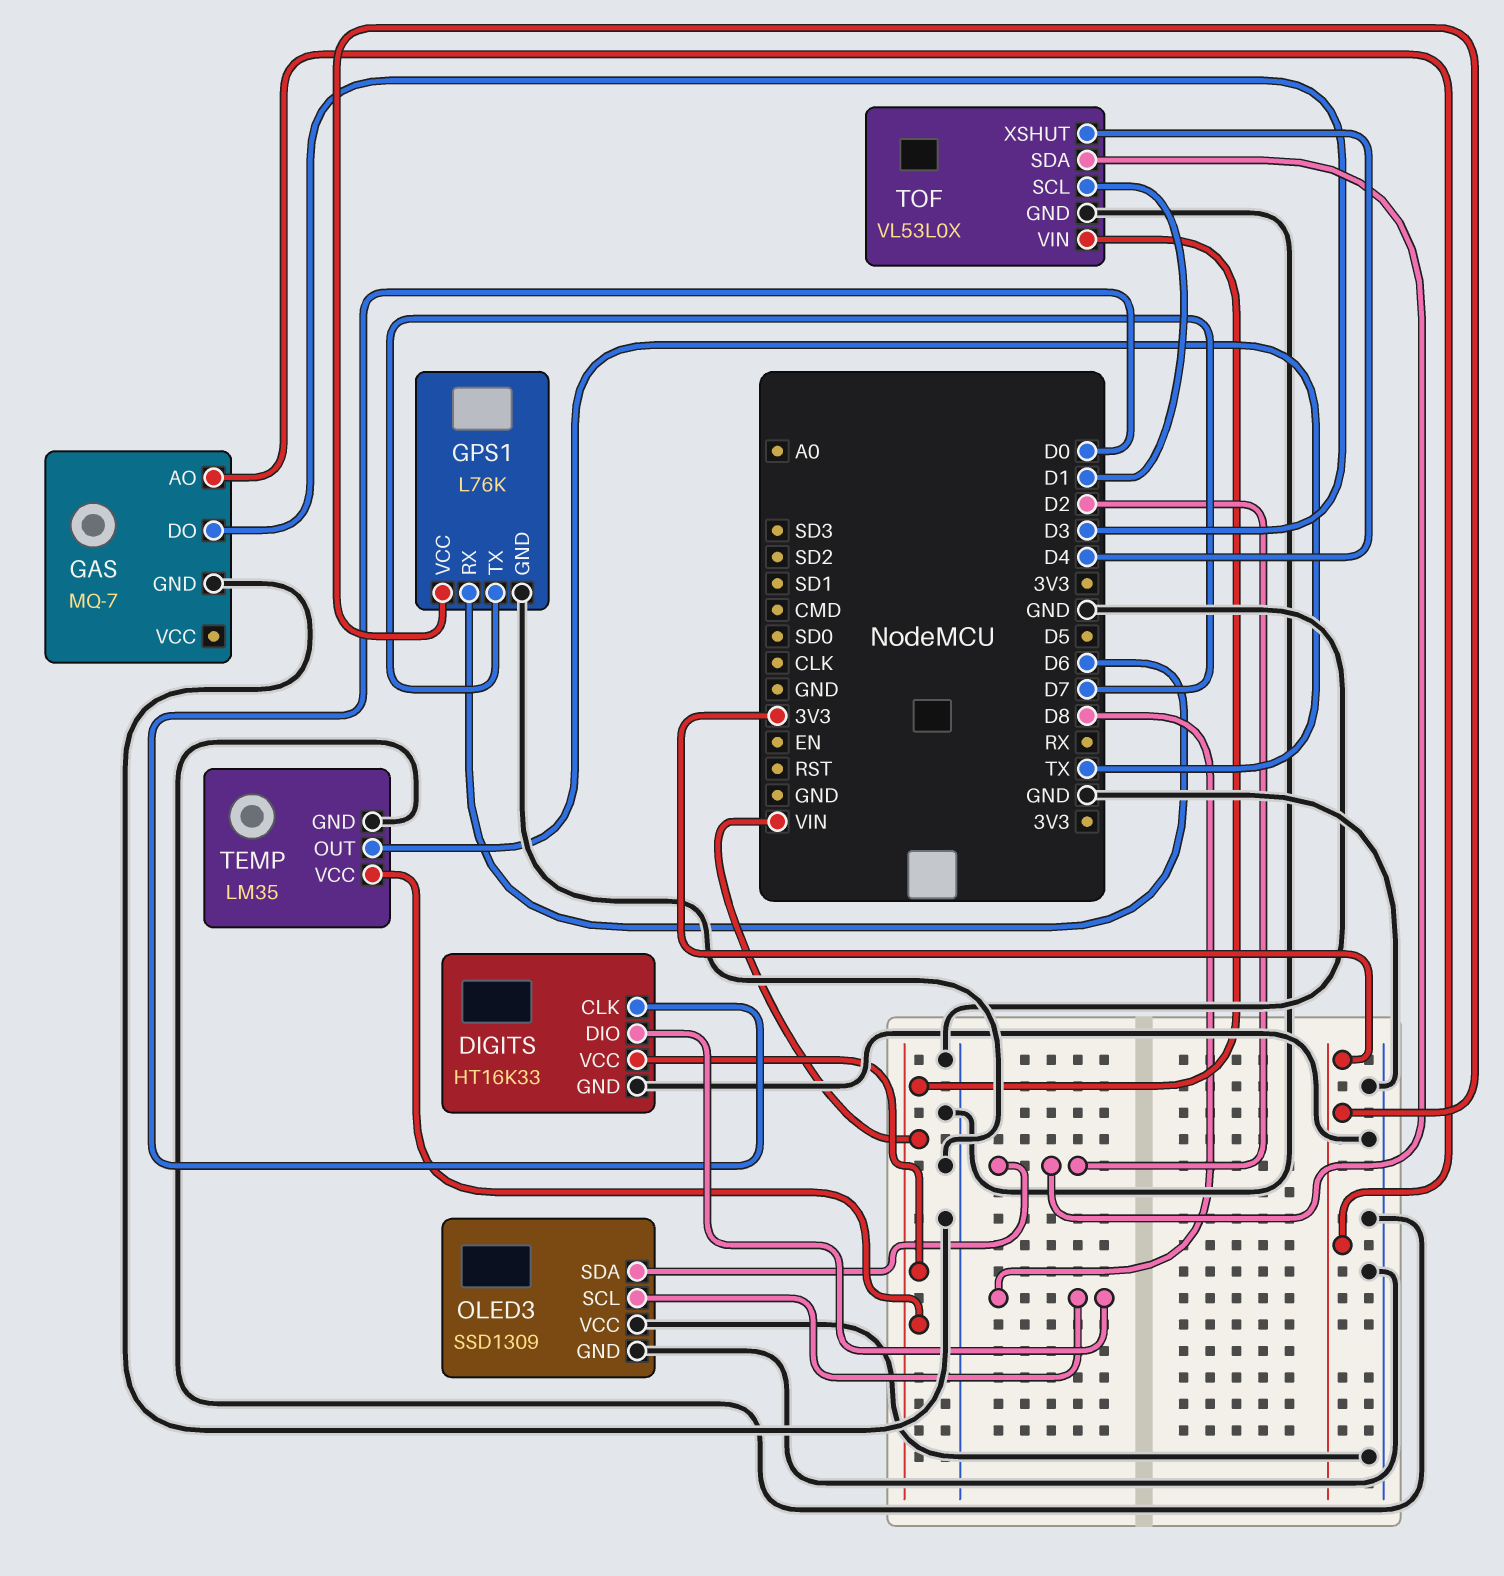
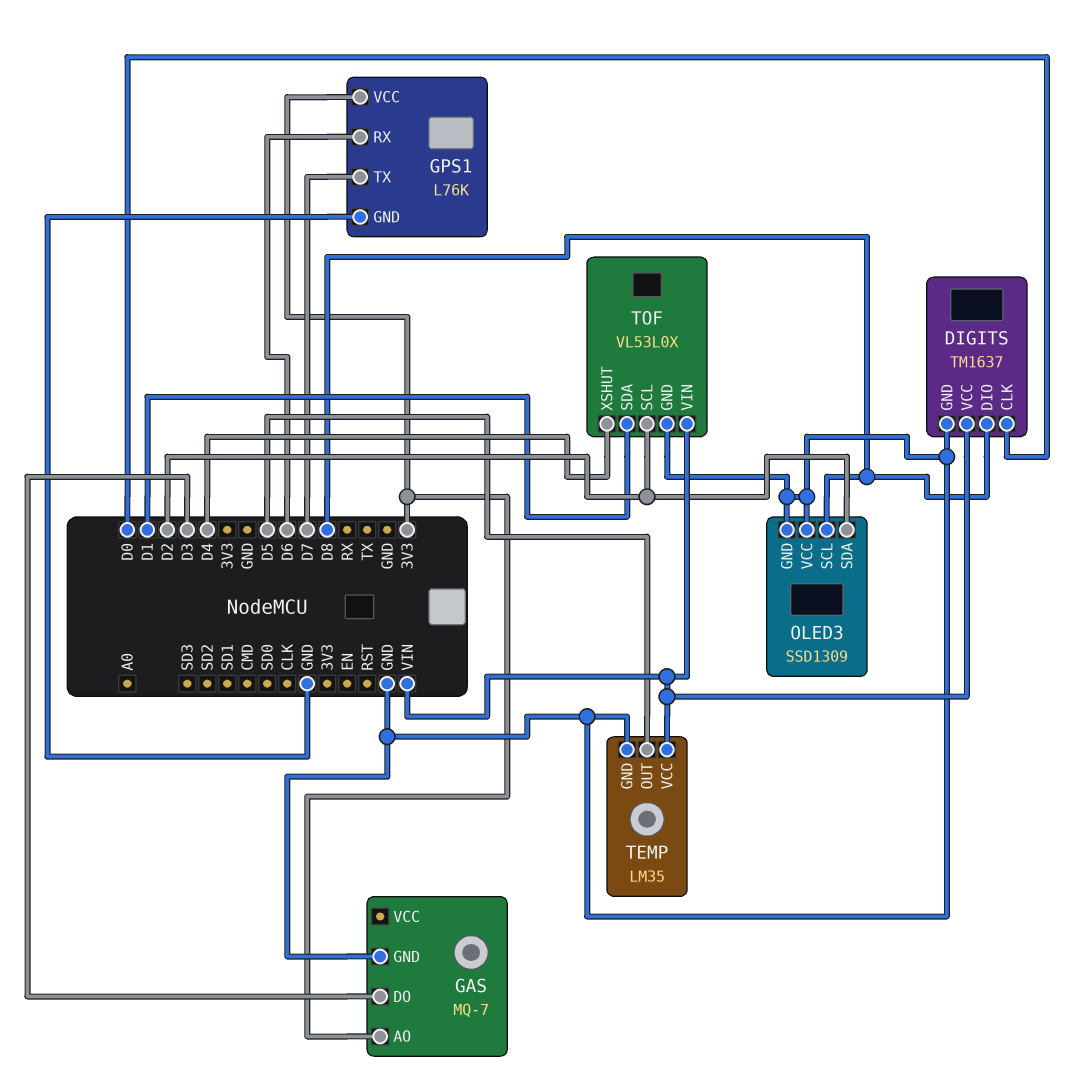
DIGITS: HT16K33 -> TM1637
TEMP pin OUT: TX -> D5
TOF pin SCL: D1 -> D2
TOF pin SDA: D2 -> D1

